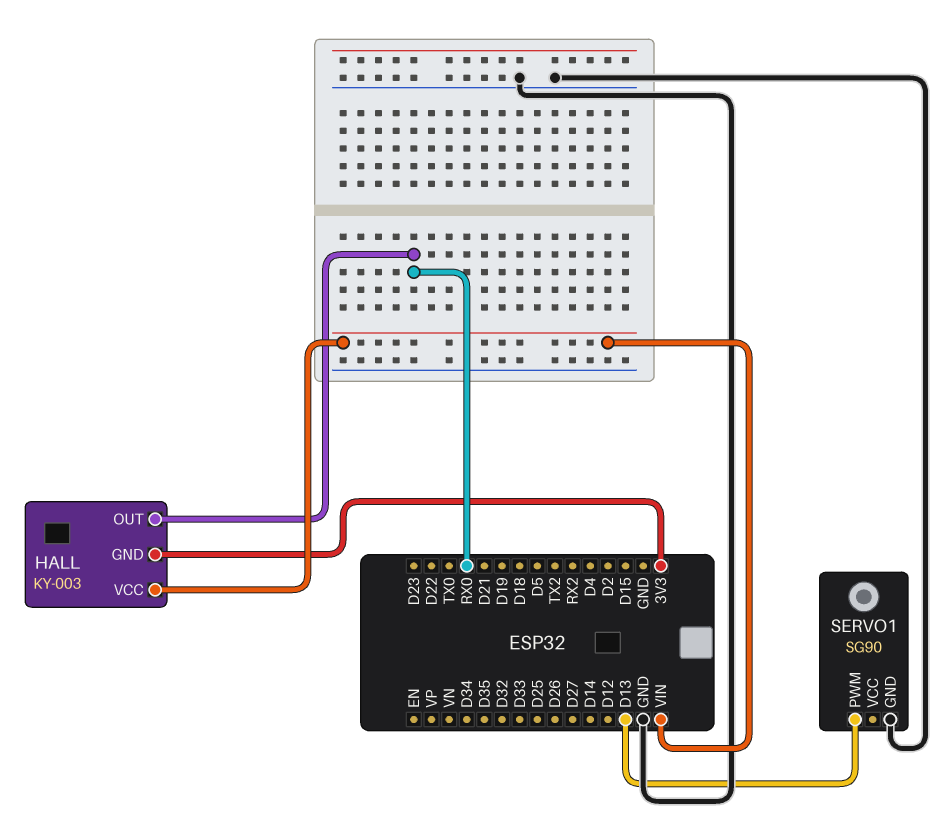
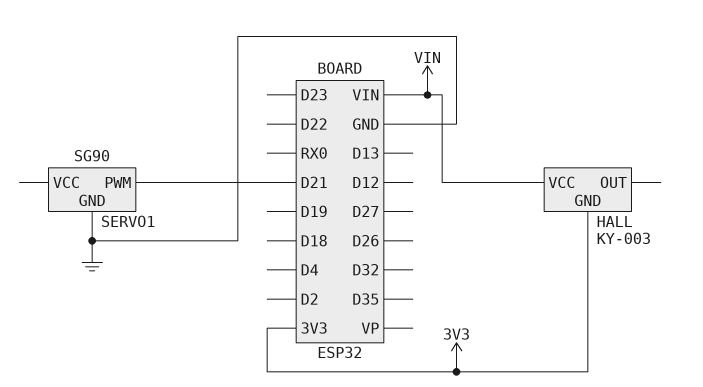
HALL pin OUT: RX0 -> none
SERVO1 pin PWM: D13 -> D21

